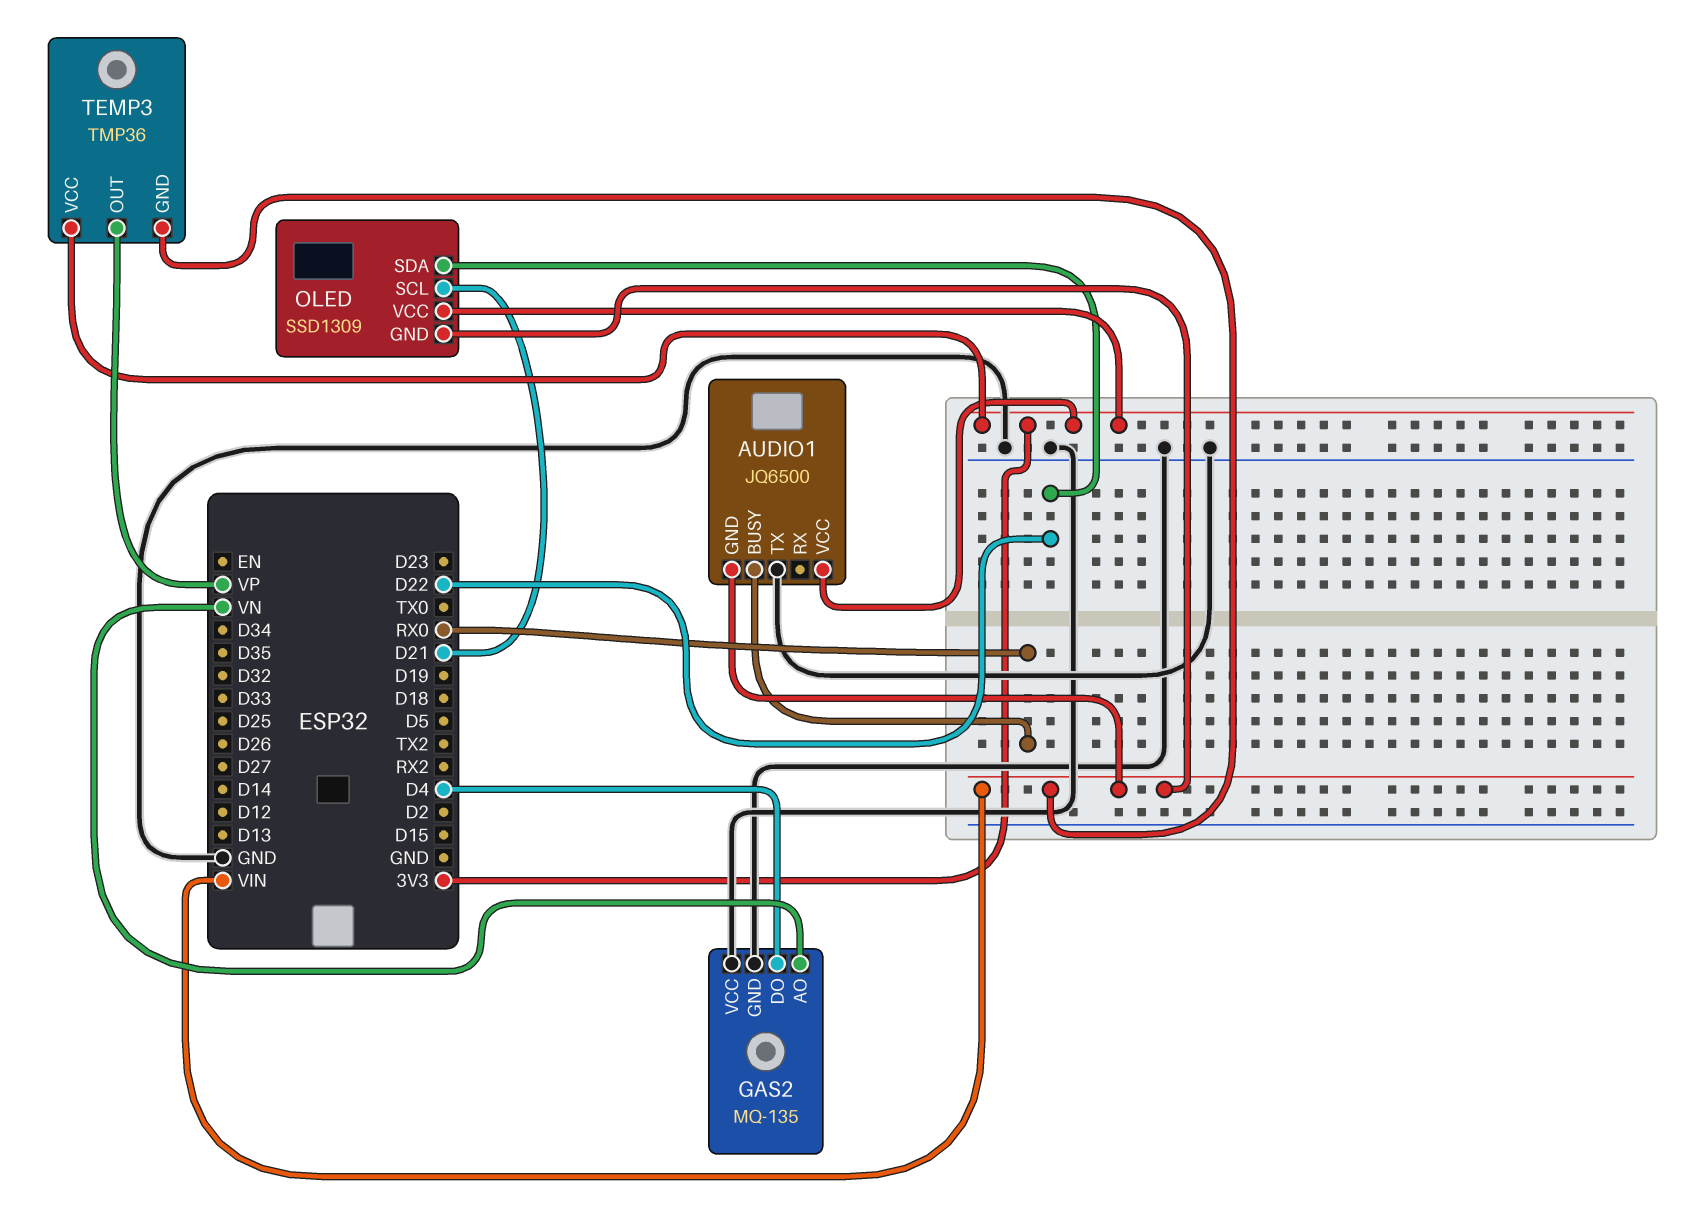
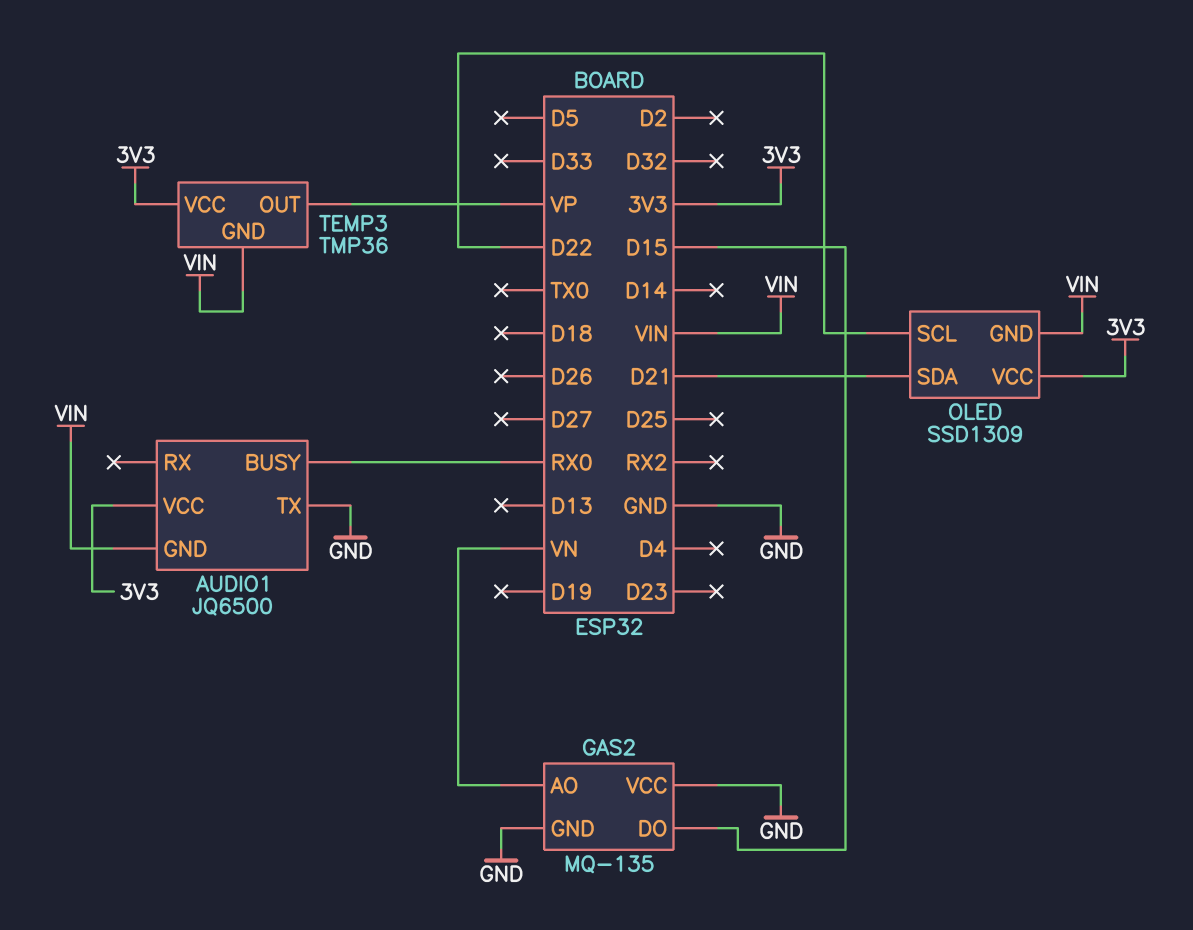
GAS2 pin DO: D4 -> D15
OLED pin SCL: D21 -> D22
OLED pin SDA: D22 -> D21

